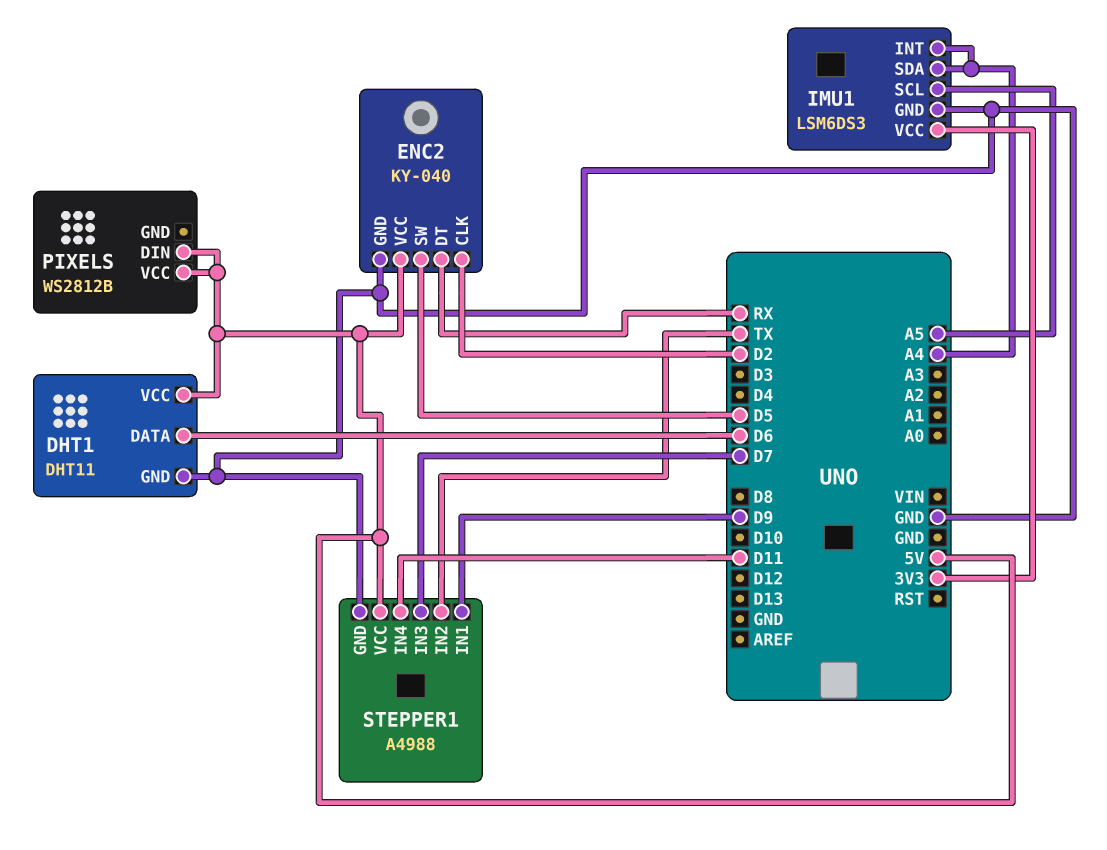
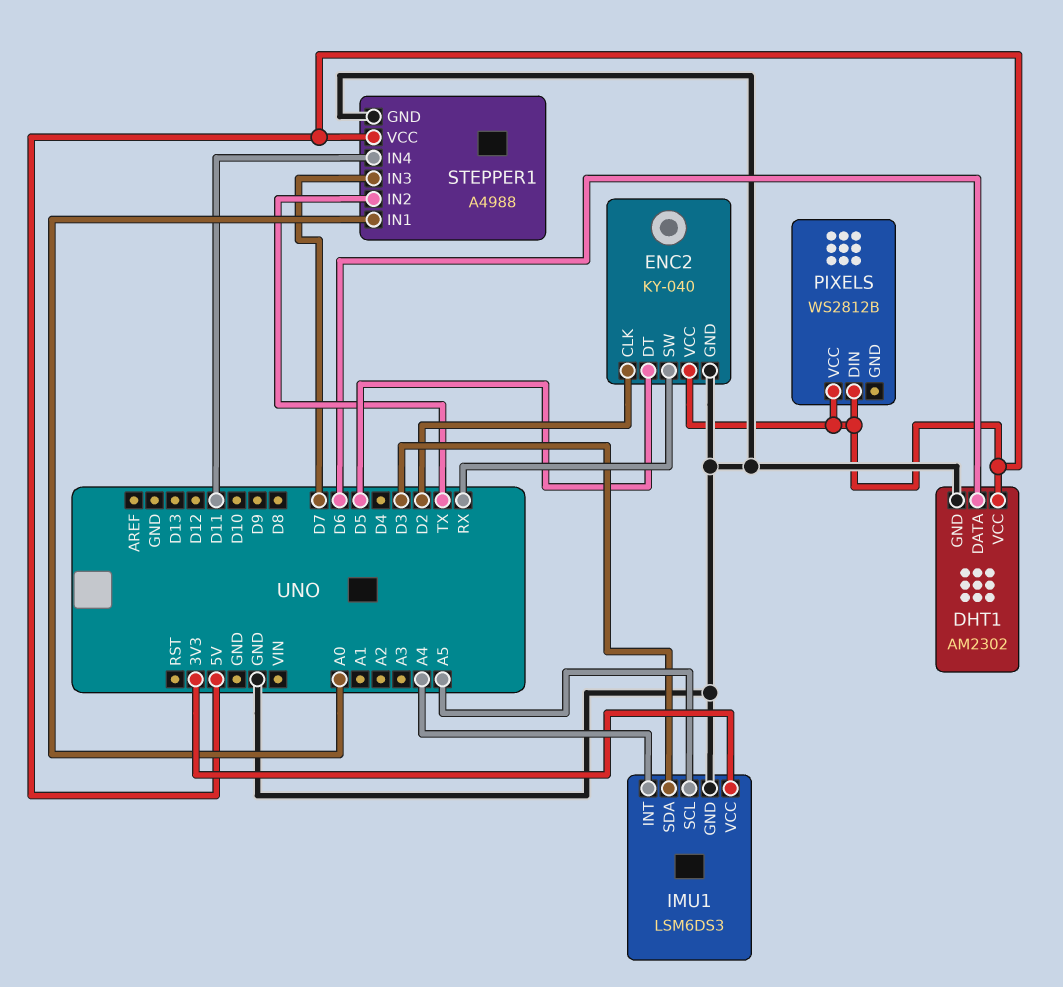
DHT1: DHT11 -> AM2302
ENC2 pin DT: RX -> D5
ENC2 pin SW: D5 -> RX
IMU1 pin SDA: A4 -> D3
STEPPER1 pin IN1: D9 -> A0

